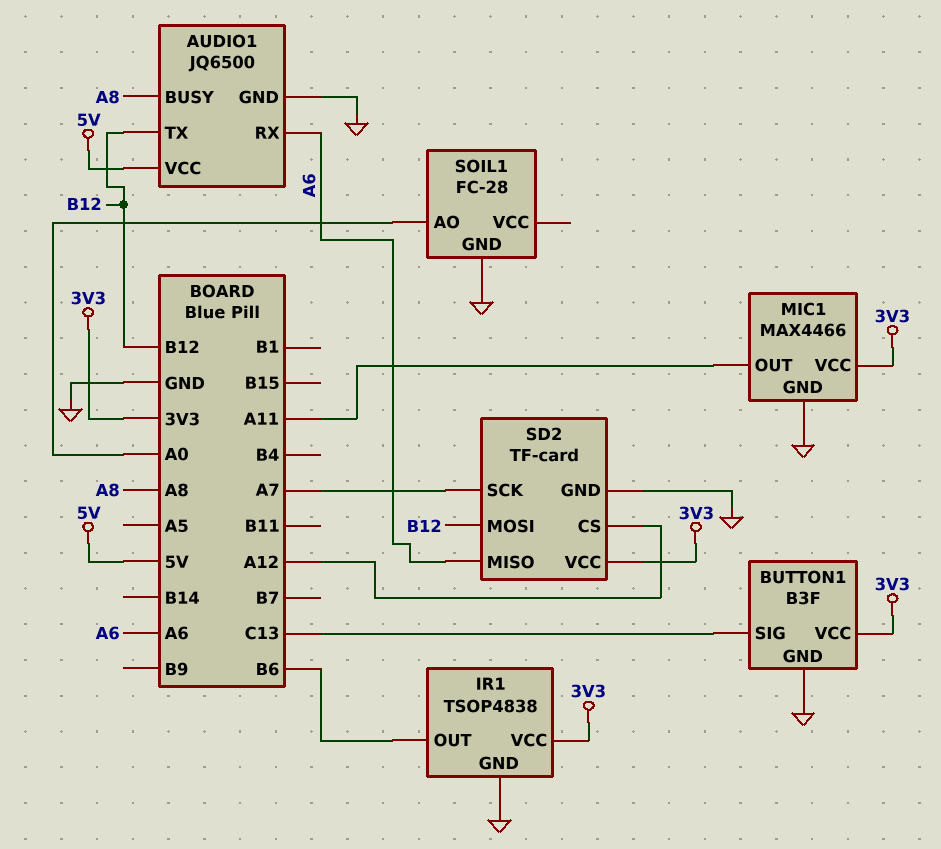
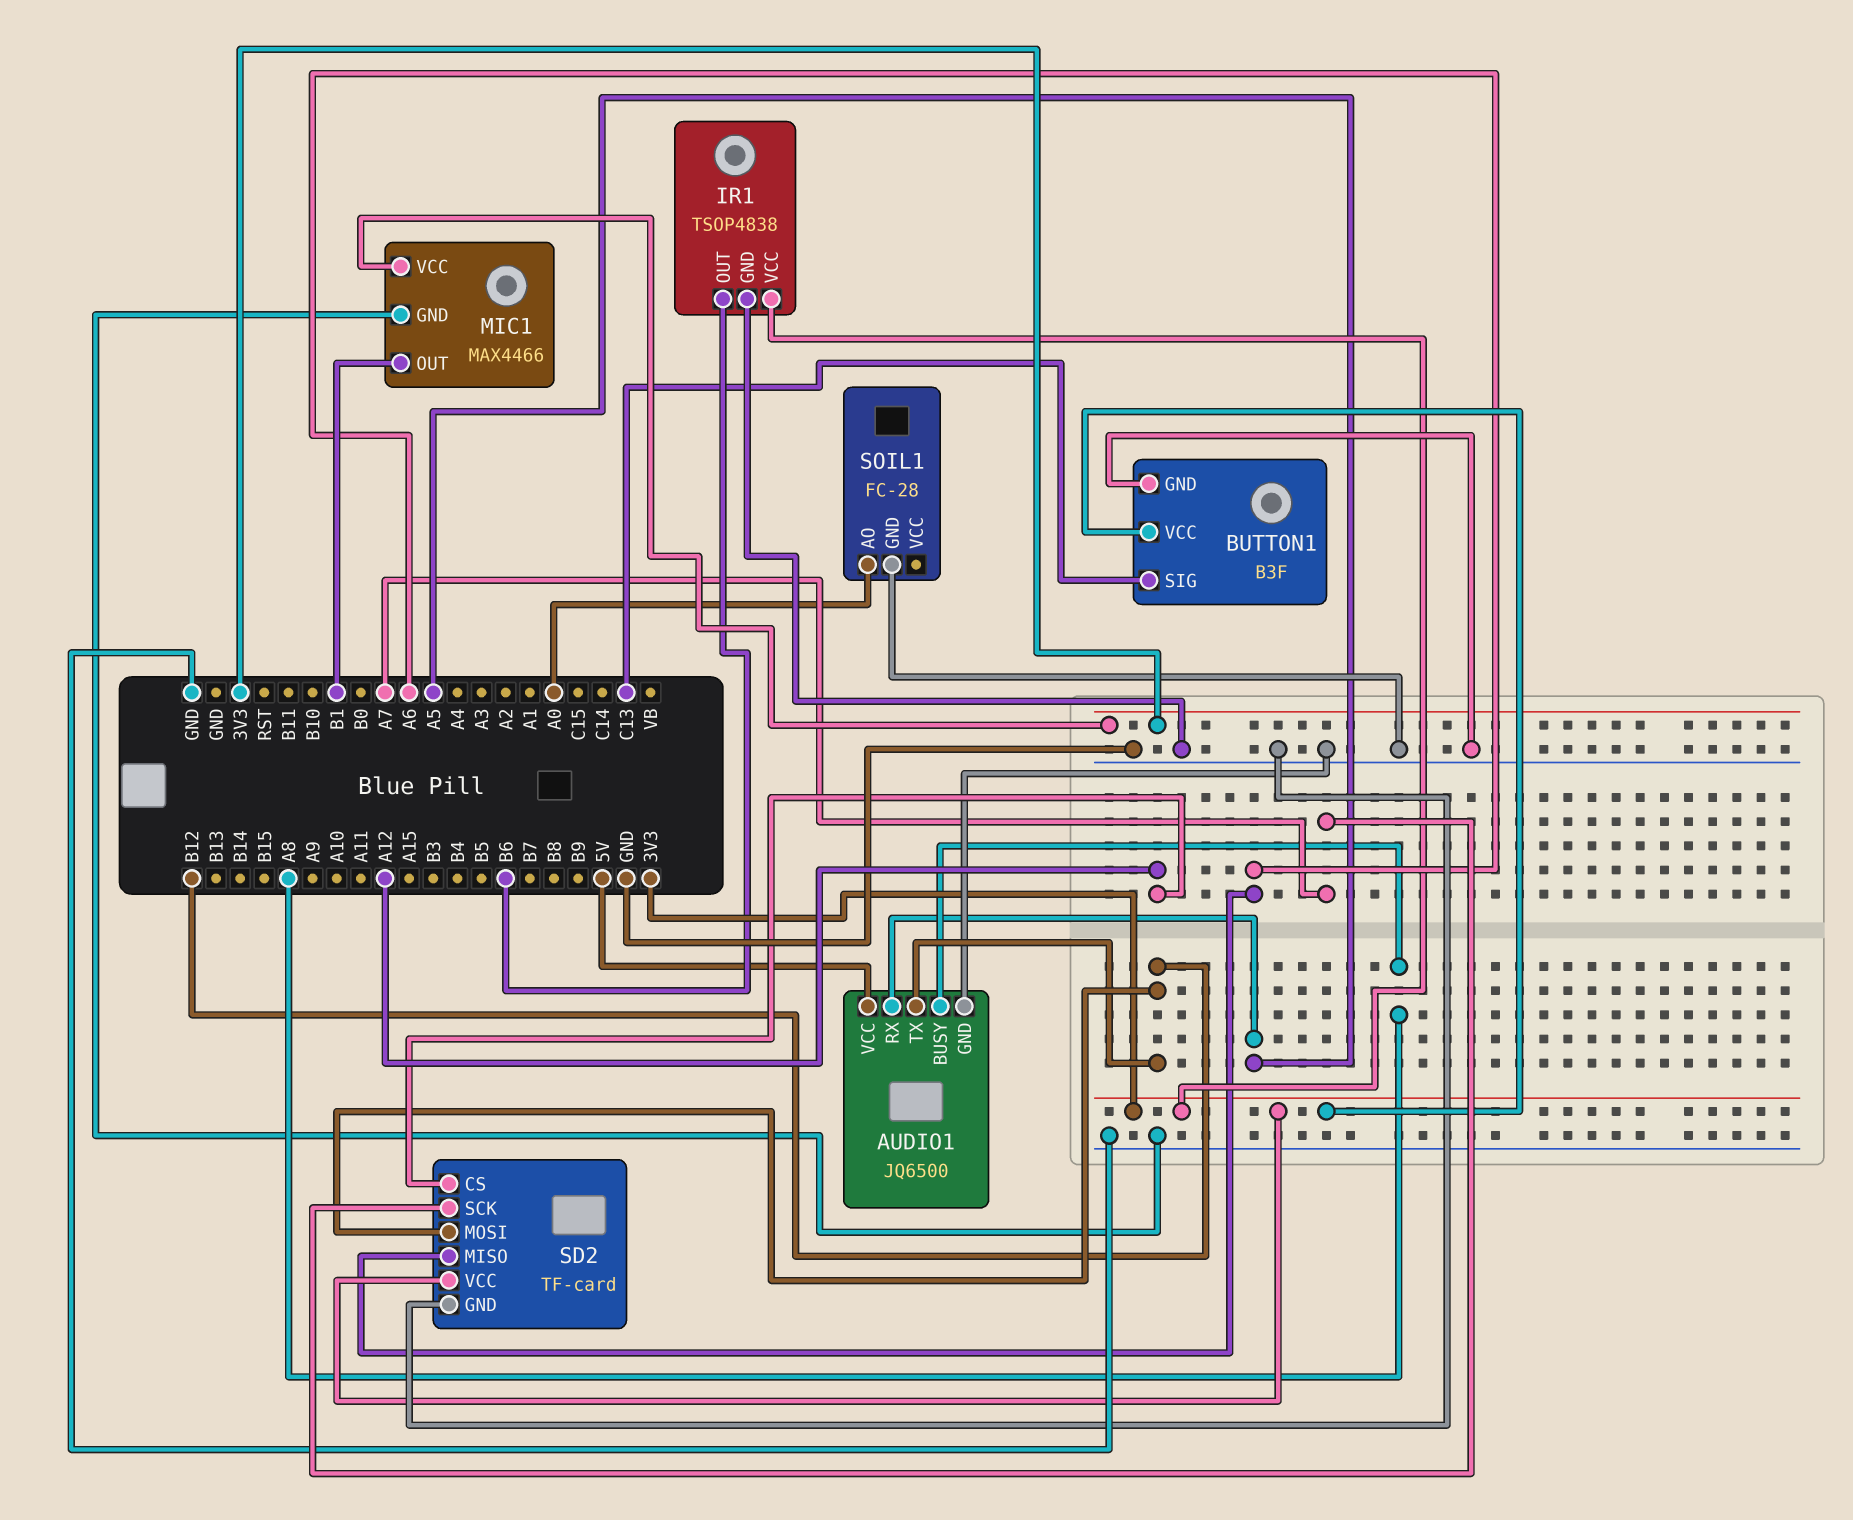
AUDIO1 pin RX: A6 -> A5
MIC1 pin OUT: A11 -> B1

